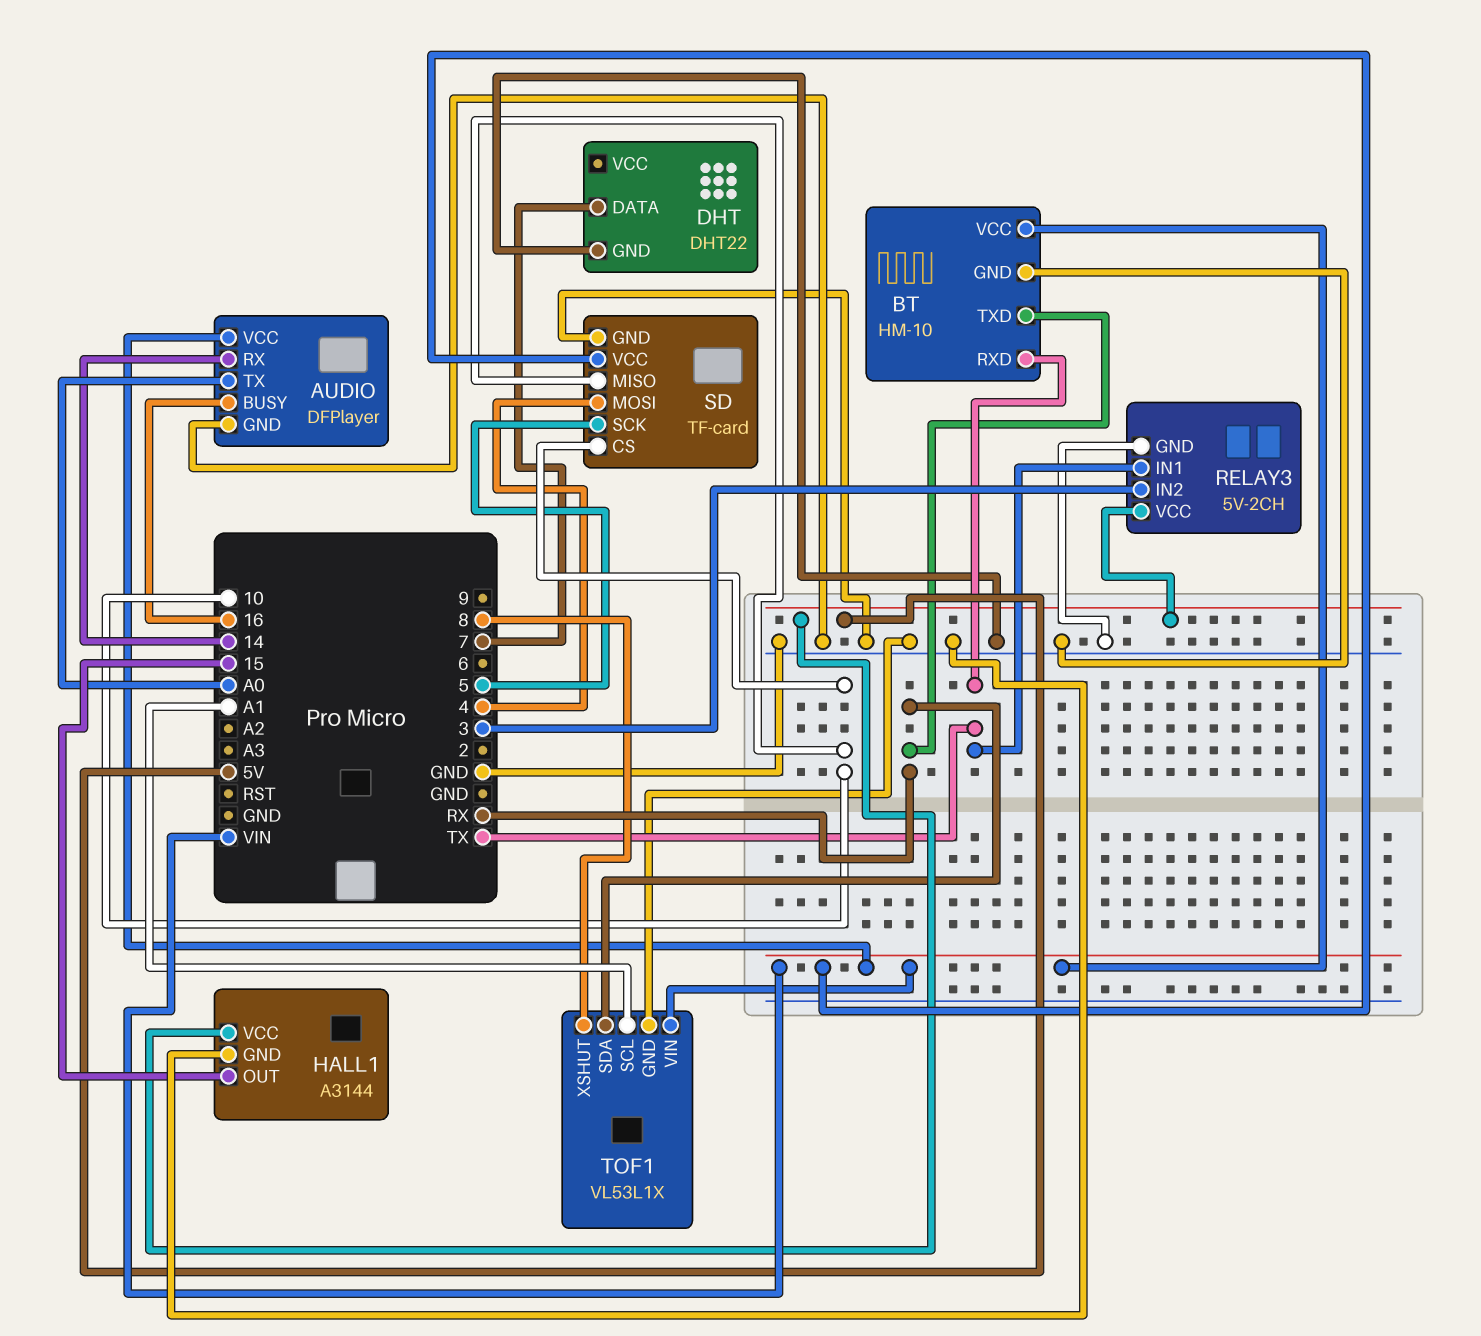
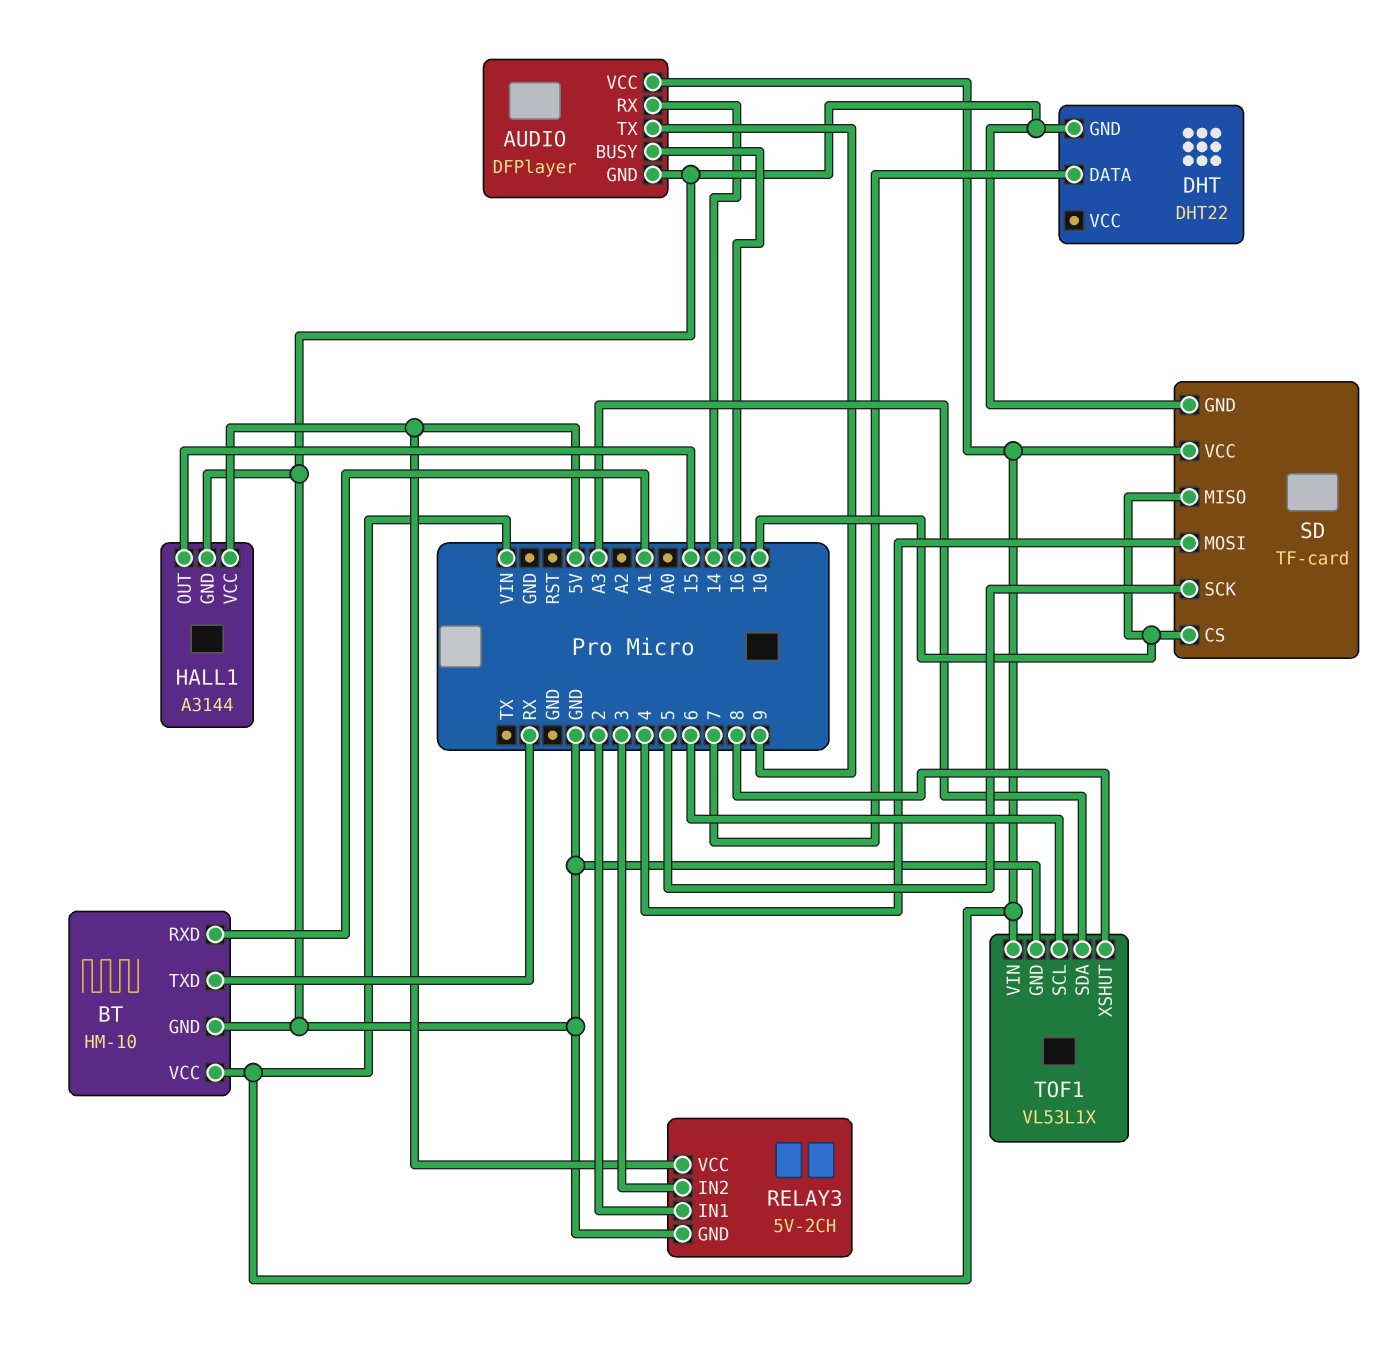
AUDIO pin TX: A0 -> 9
BT pin RXD: TX -> A1
RELAY3 pin IN1: TX -> 2
TOF1 pin SCL: A1 -> 6
TOF1 pin SDA: RX -> A3

